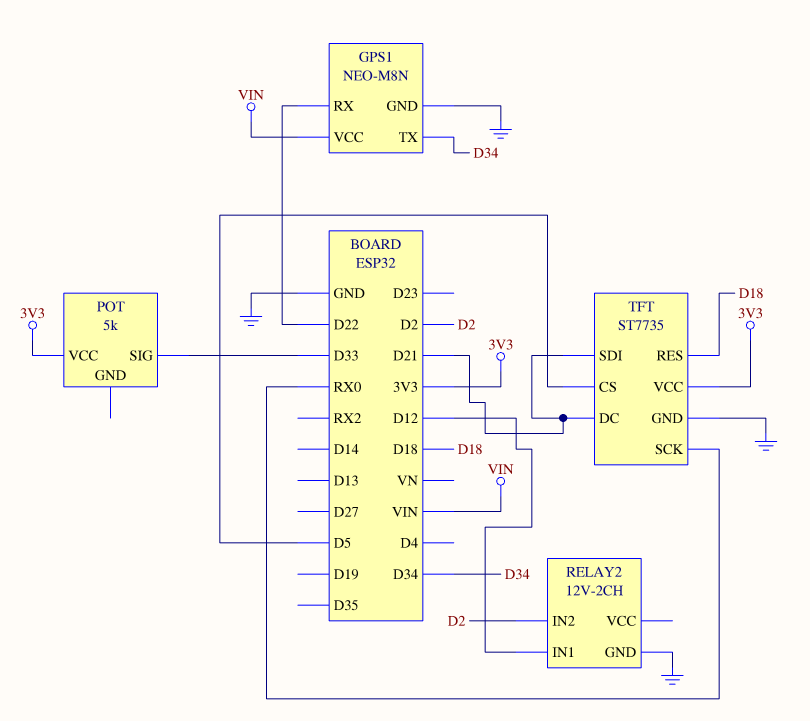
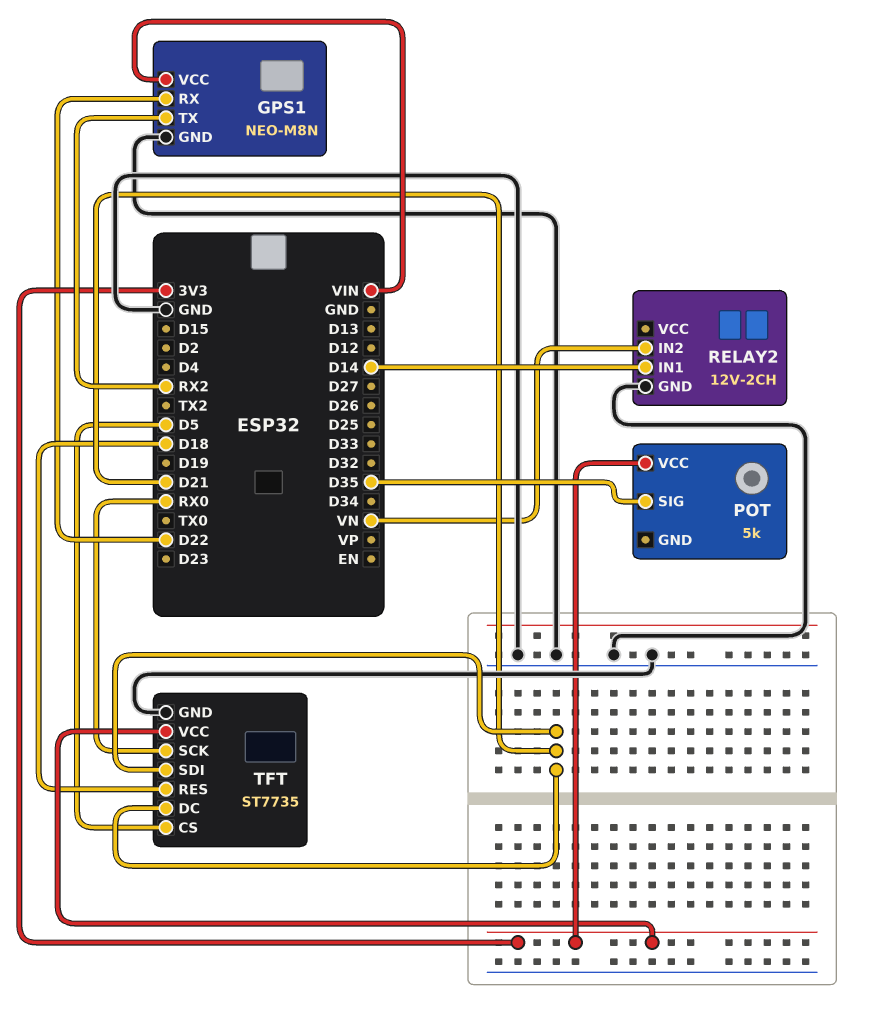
GPS1 pin TX: D34 -> RX2
POT pin SIG: D33 -> D35
RELAY2 pin IN1: D12 -> D14
RELAY2 pin IN2: D2 -> VN

